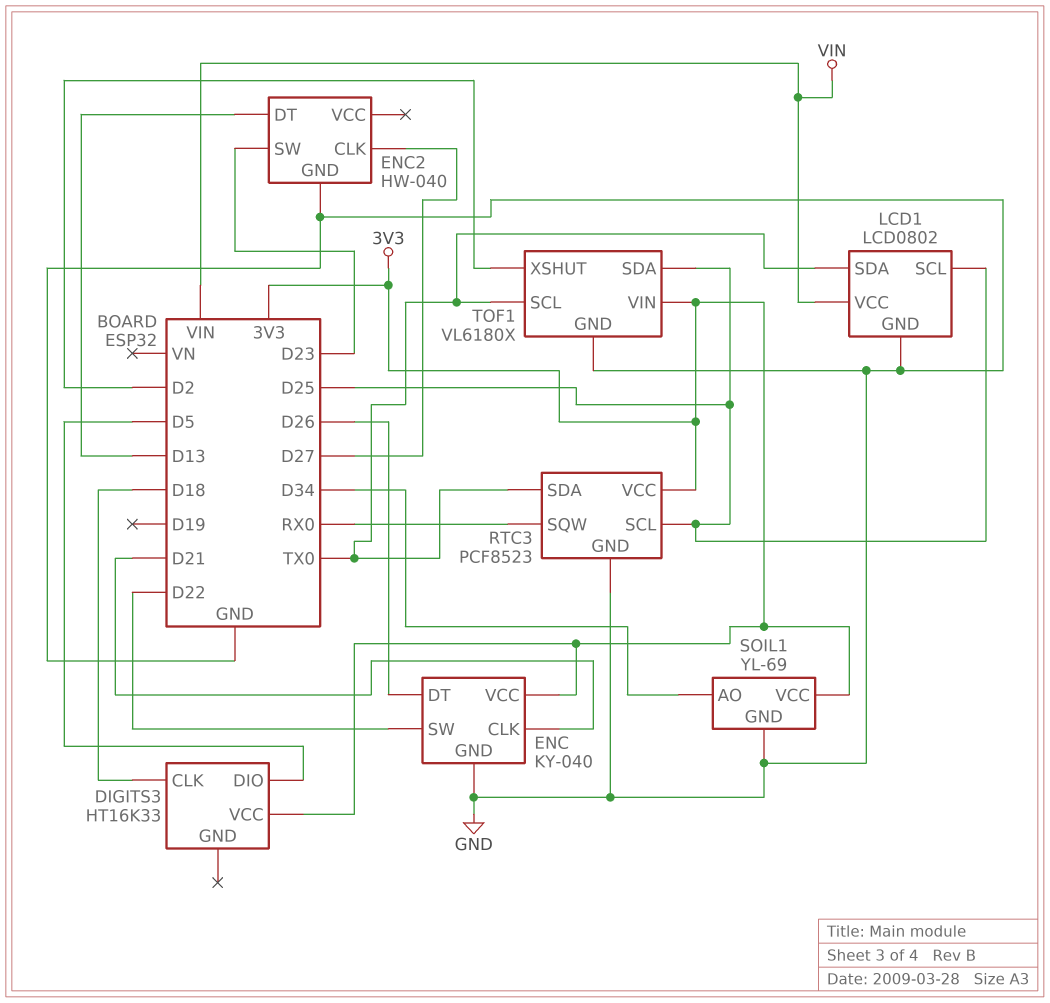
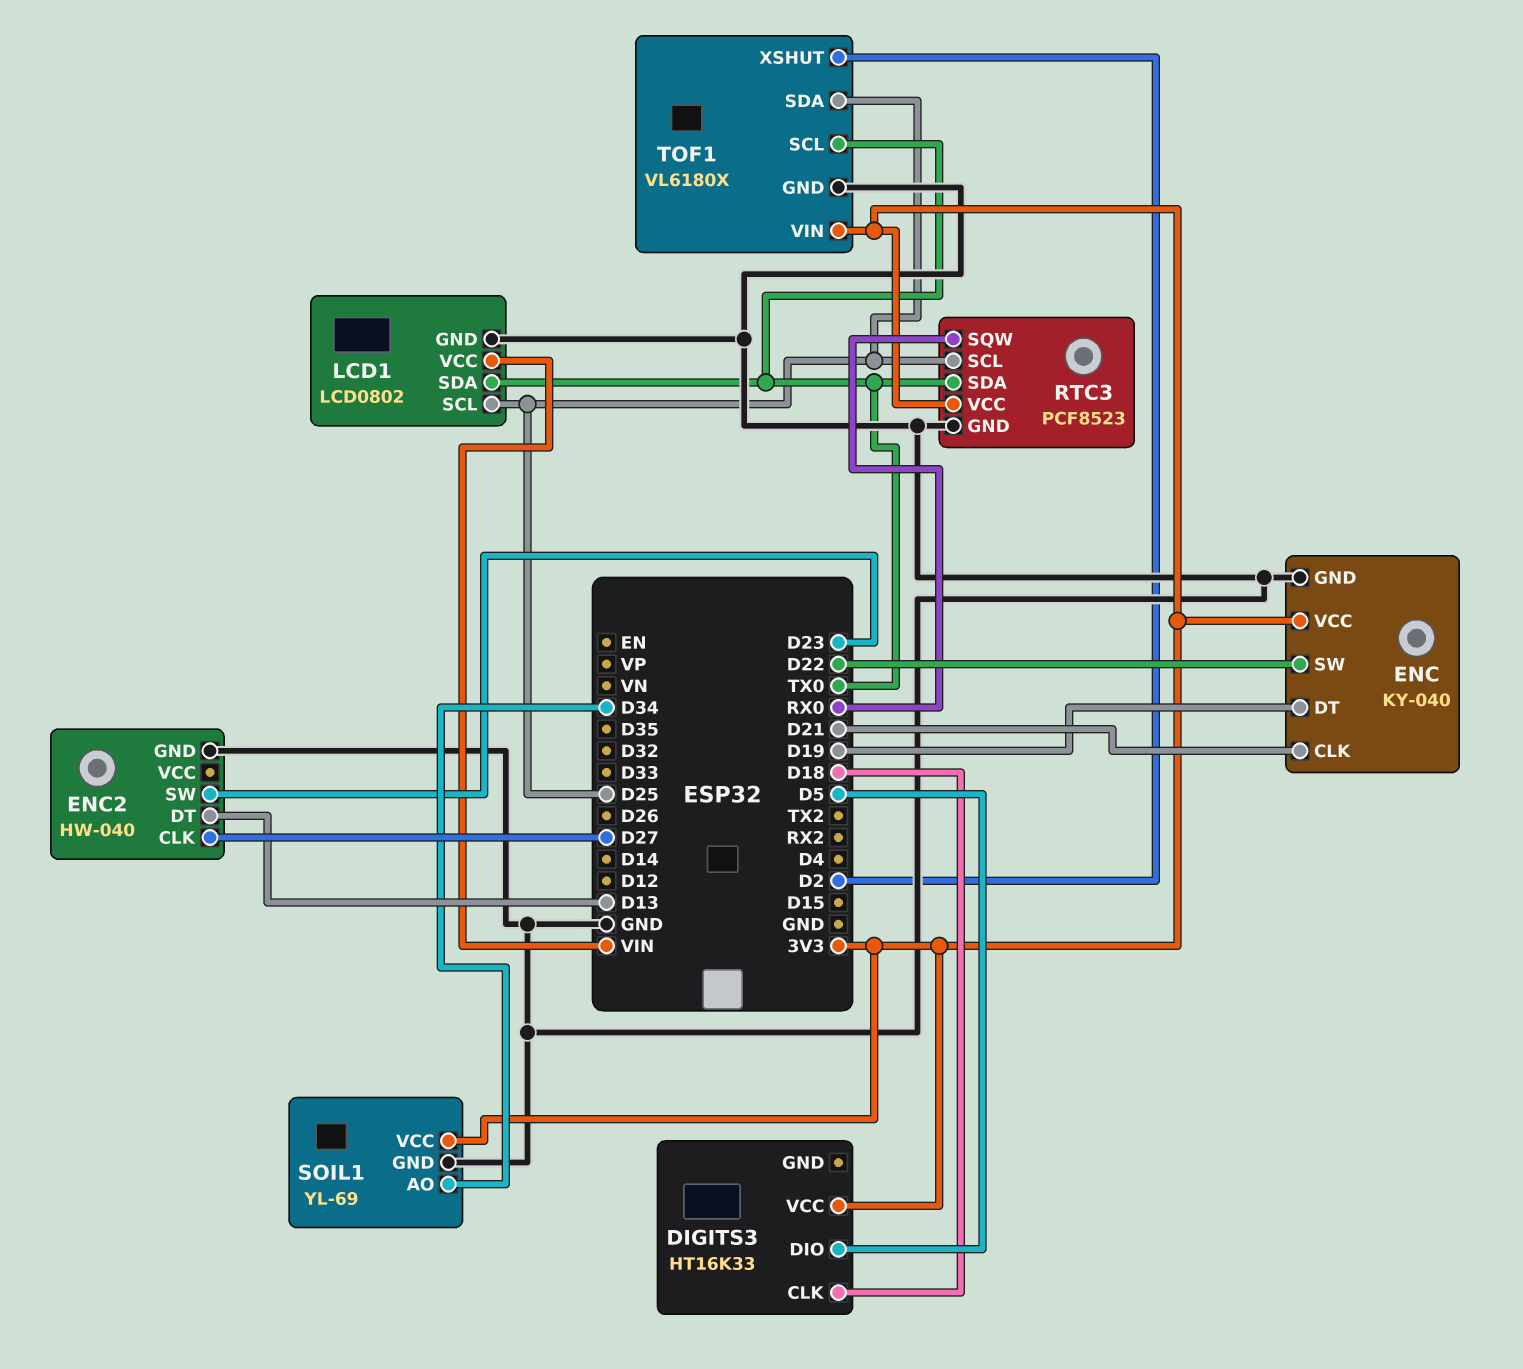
ENC pin DT: D26 -> D19

